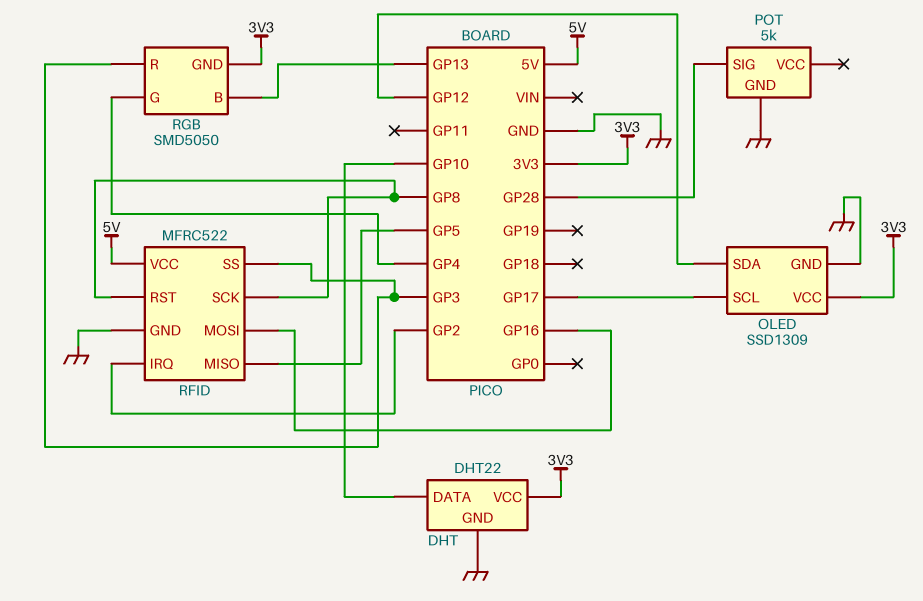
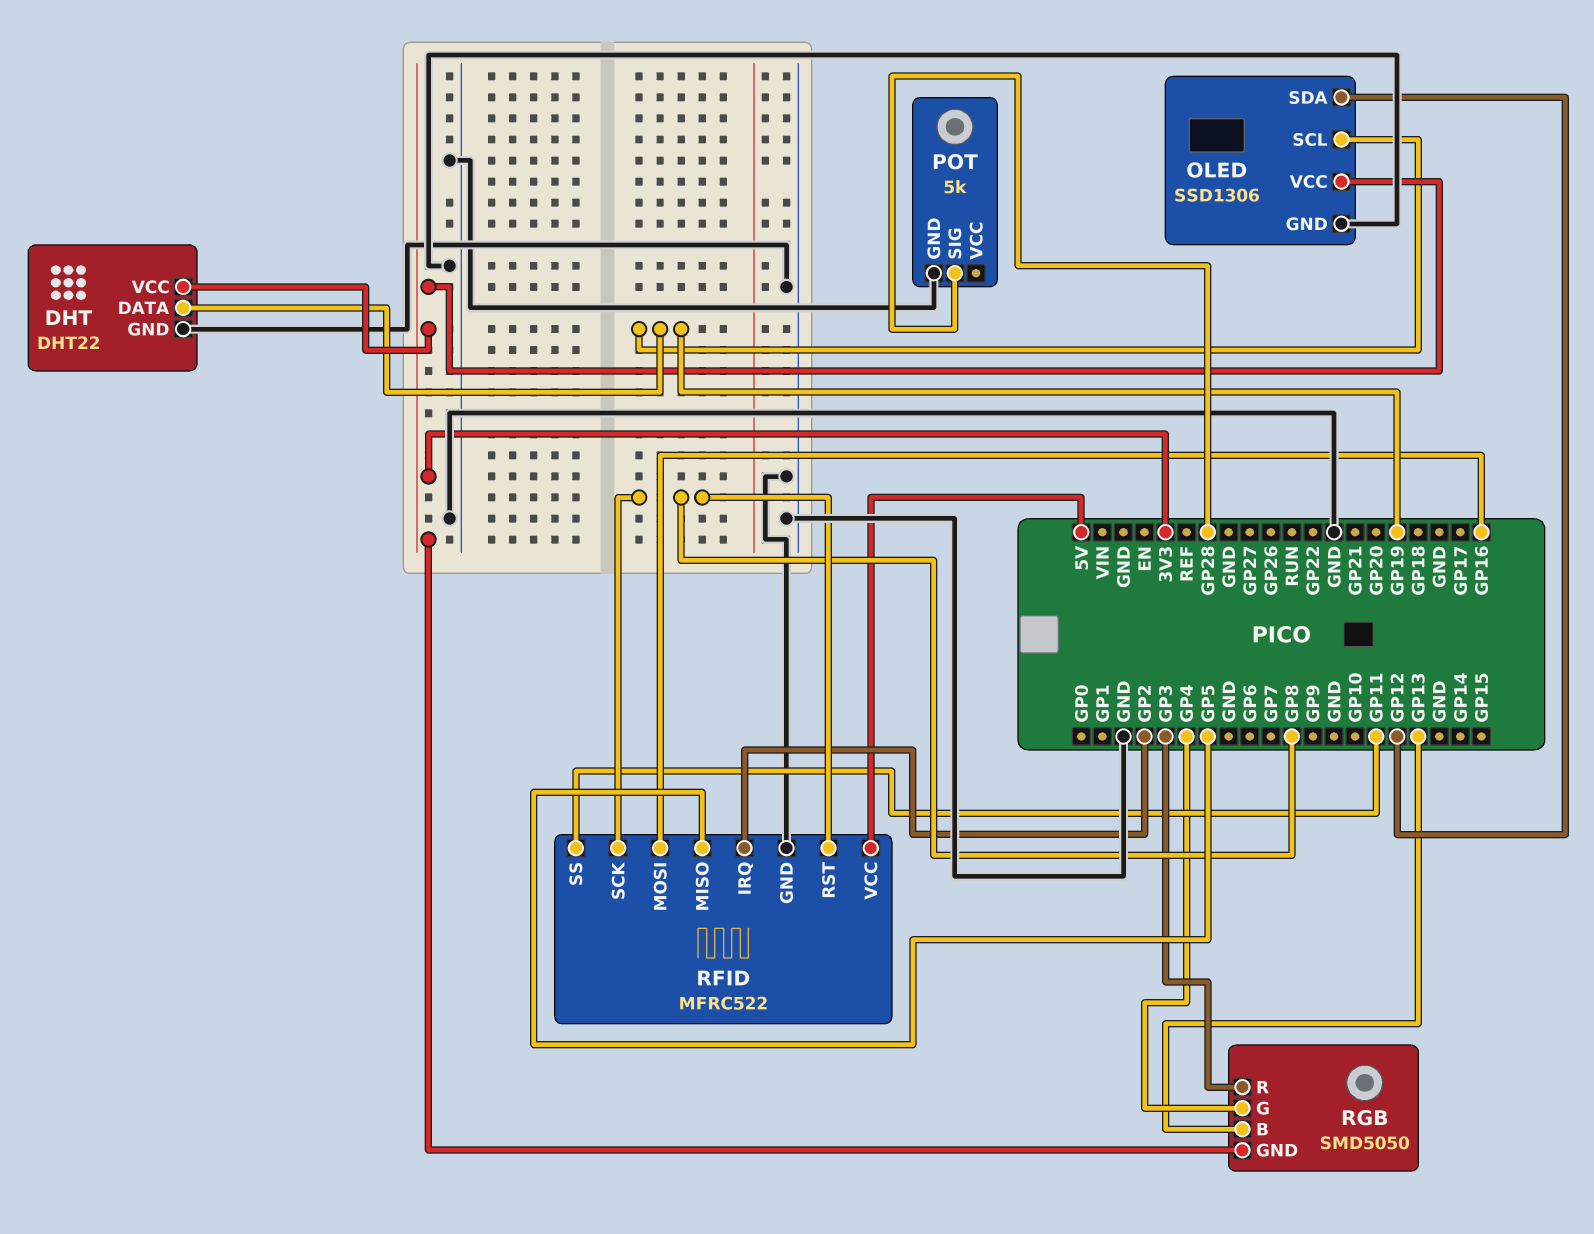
DHT pin DATA: GP10 -> GP19
OLED: SSD1309 -> SSD1306
OLED pin SCL: GP17 -> GP19
RFID pin SS: GP3 -> GP11

